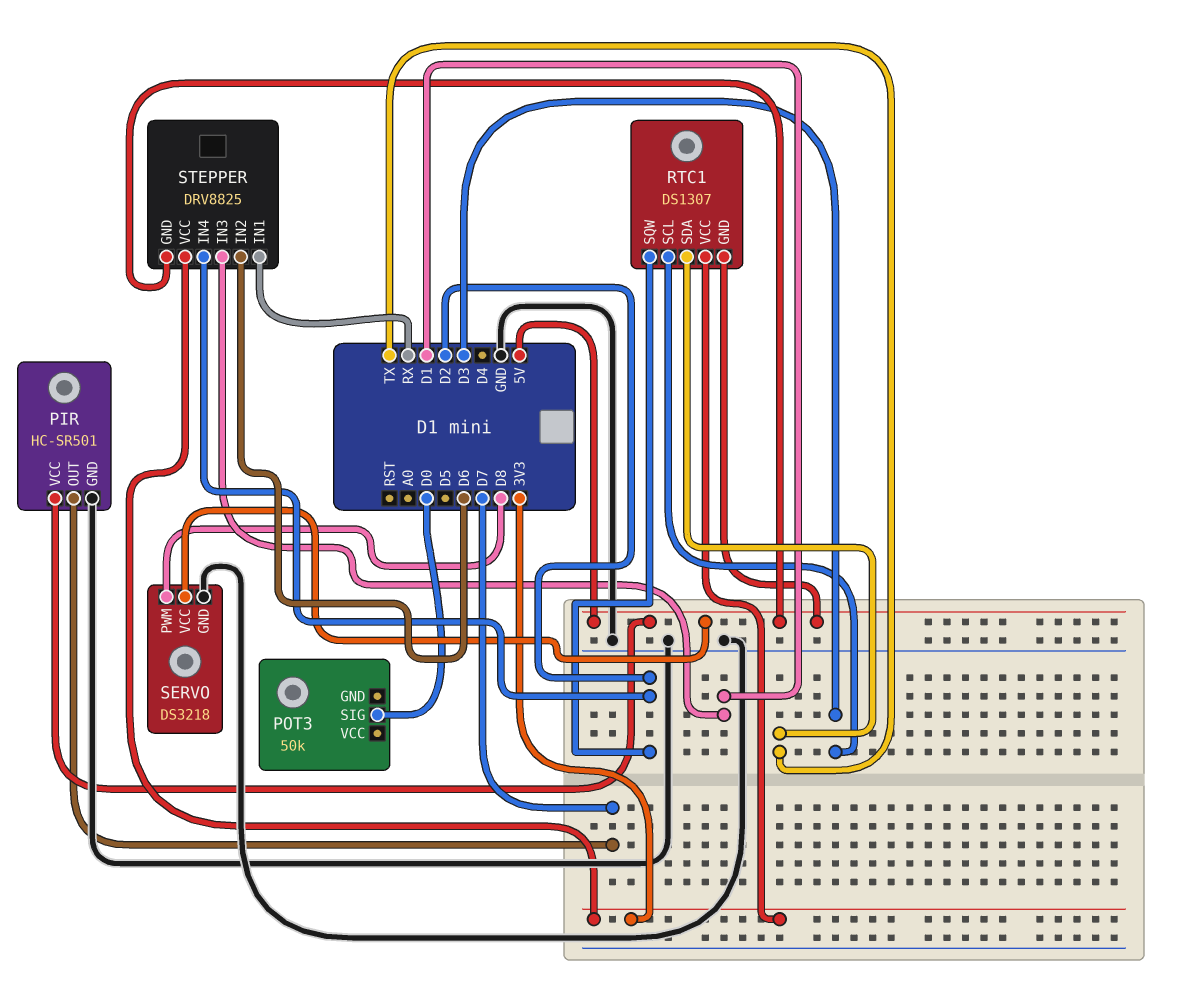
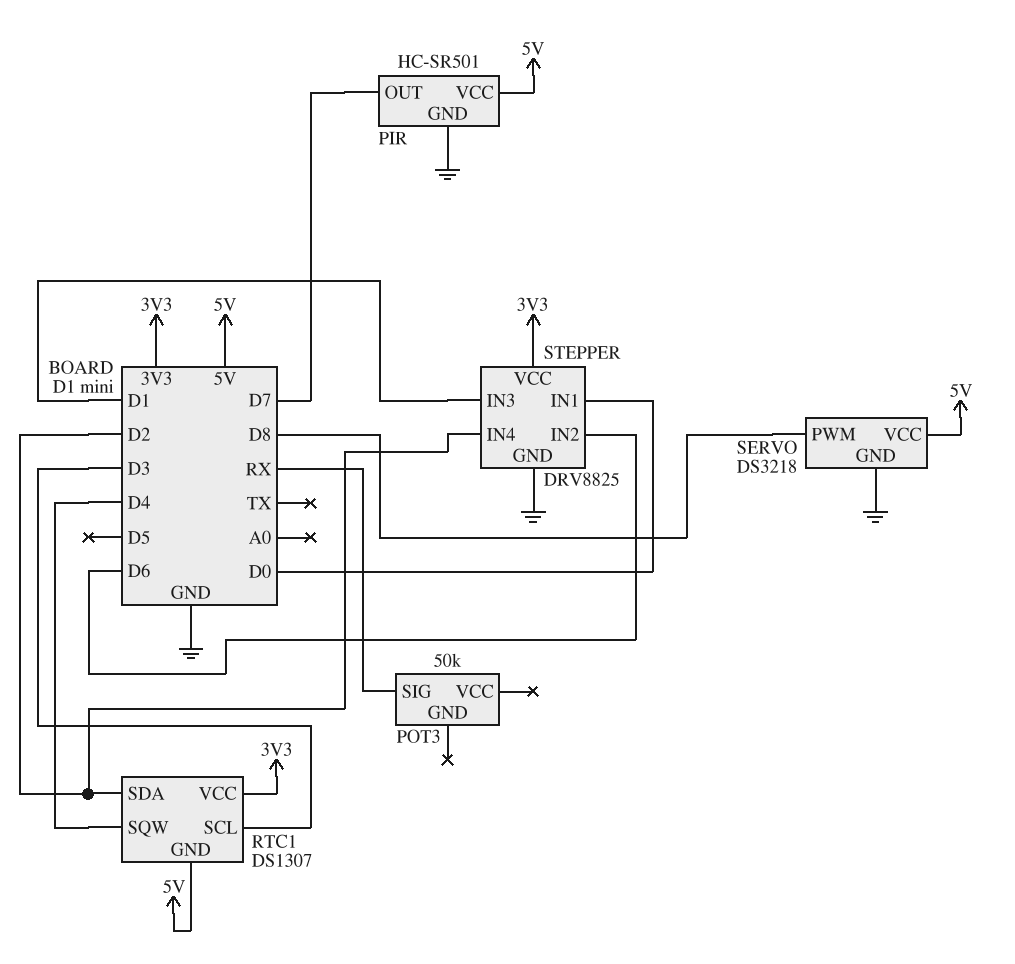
POT3 pin SIG: D0 -> RX
RTC1 pin SDA: TX -> D2
RTC1 pin SQW: D2 -> D4
STEPPER pin GND: 5V -> GND
STEPPER pin IN1: RX -> D0

